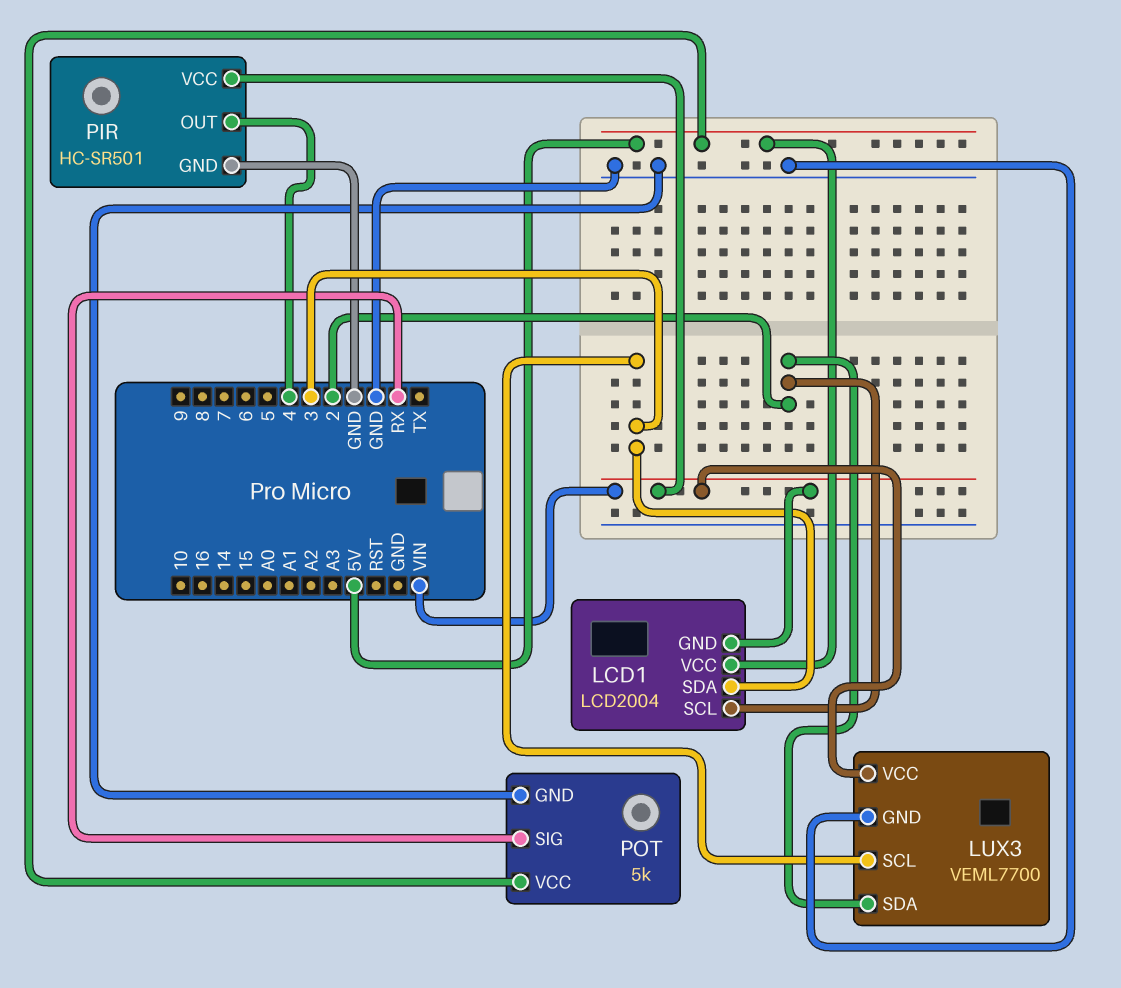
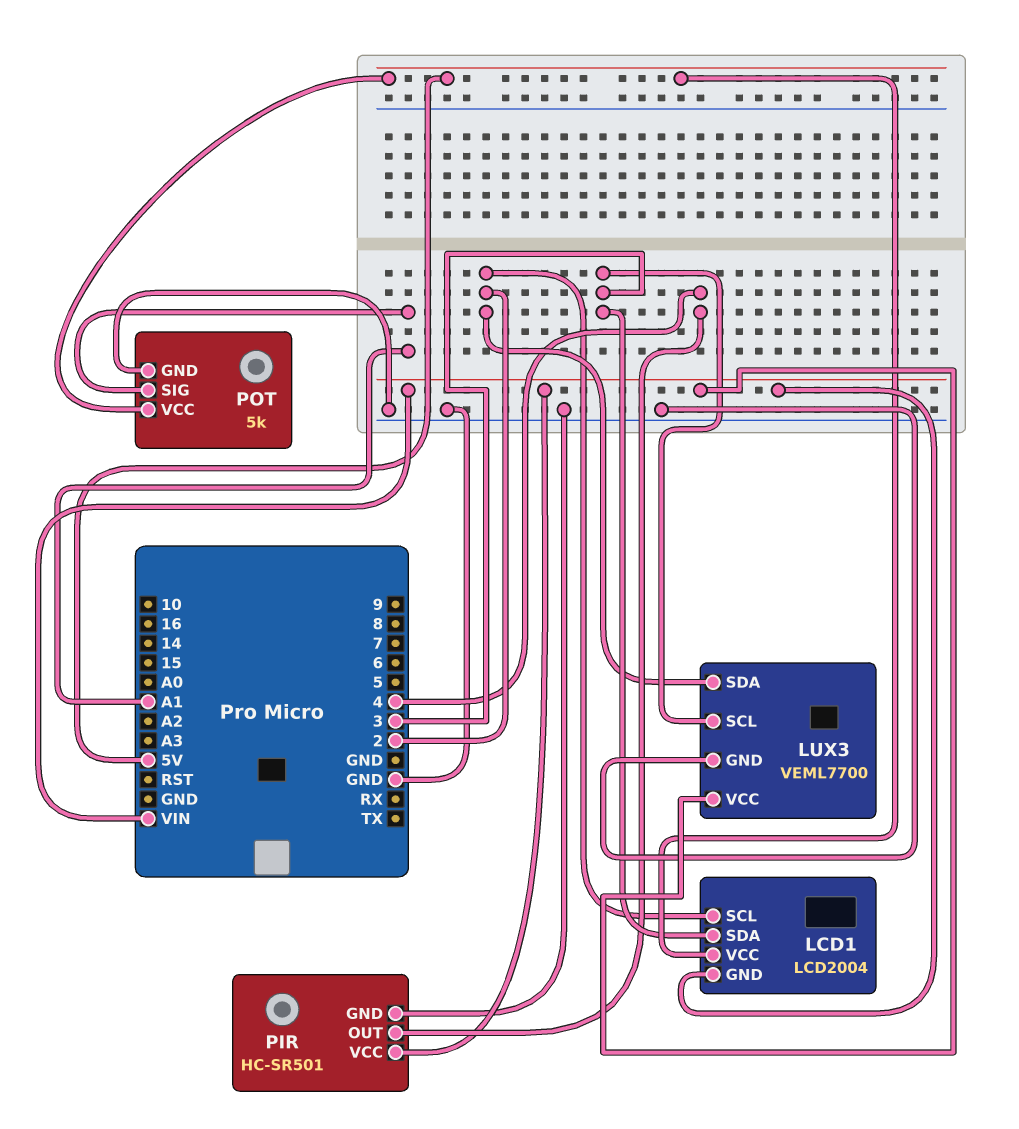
POT pin SIG: RX -> A1

